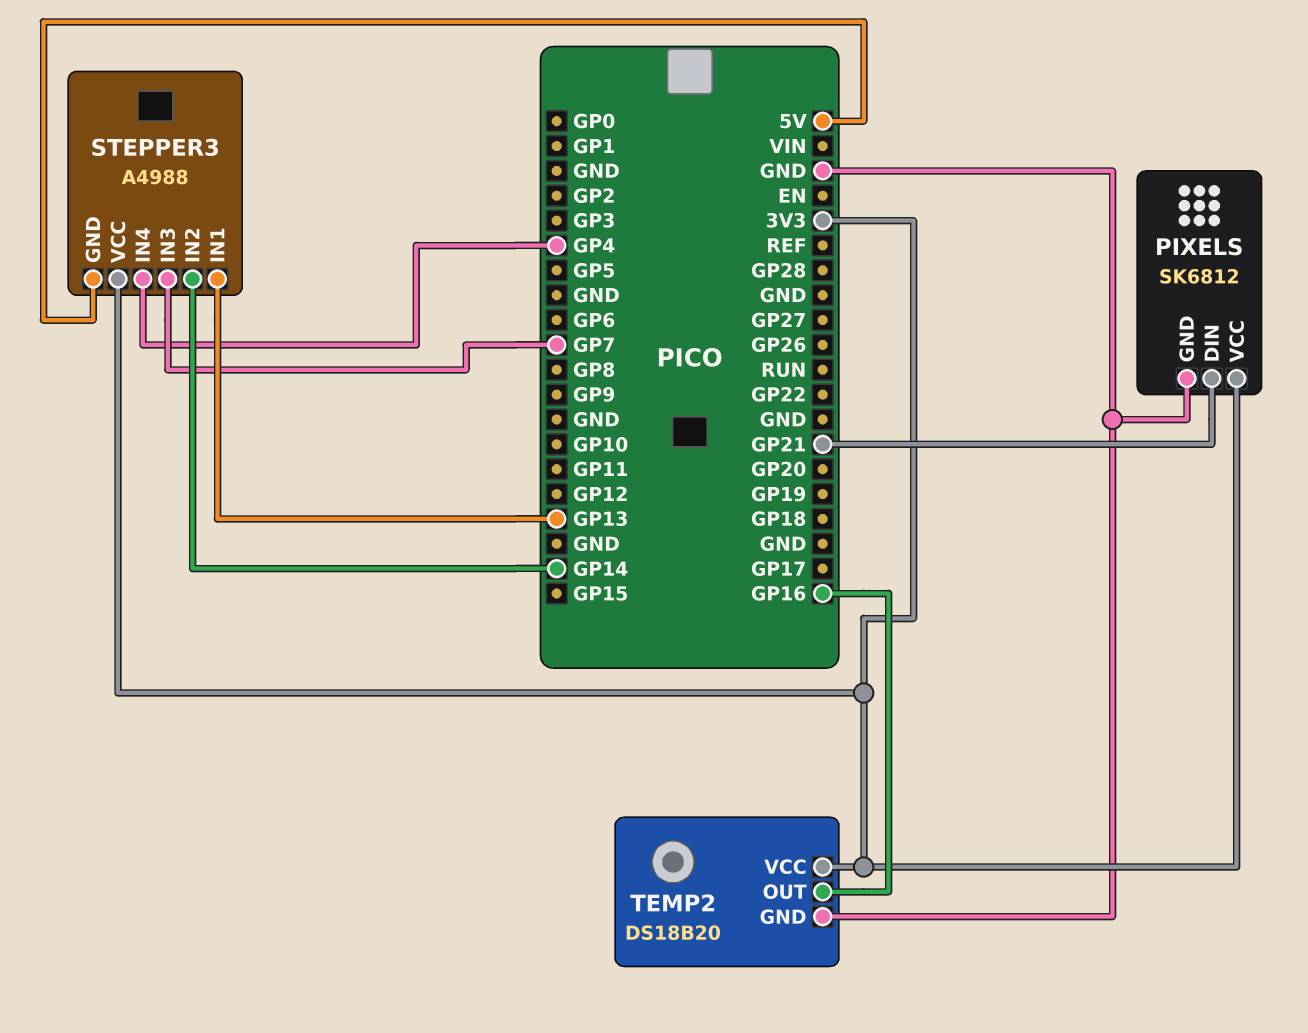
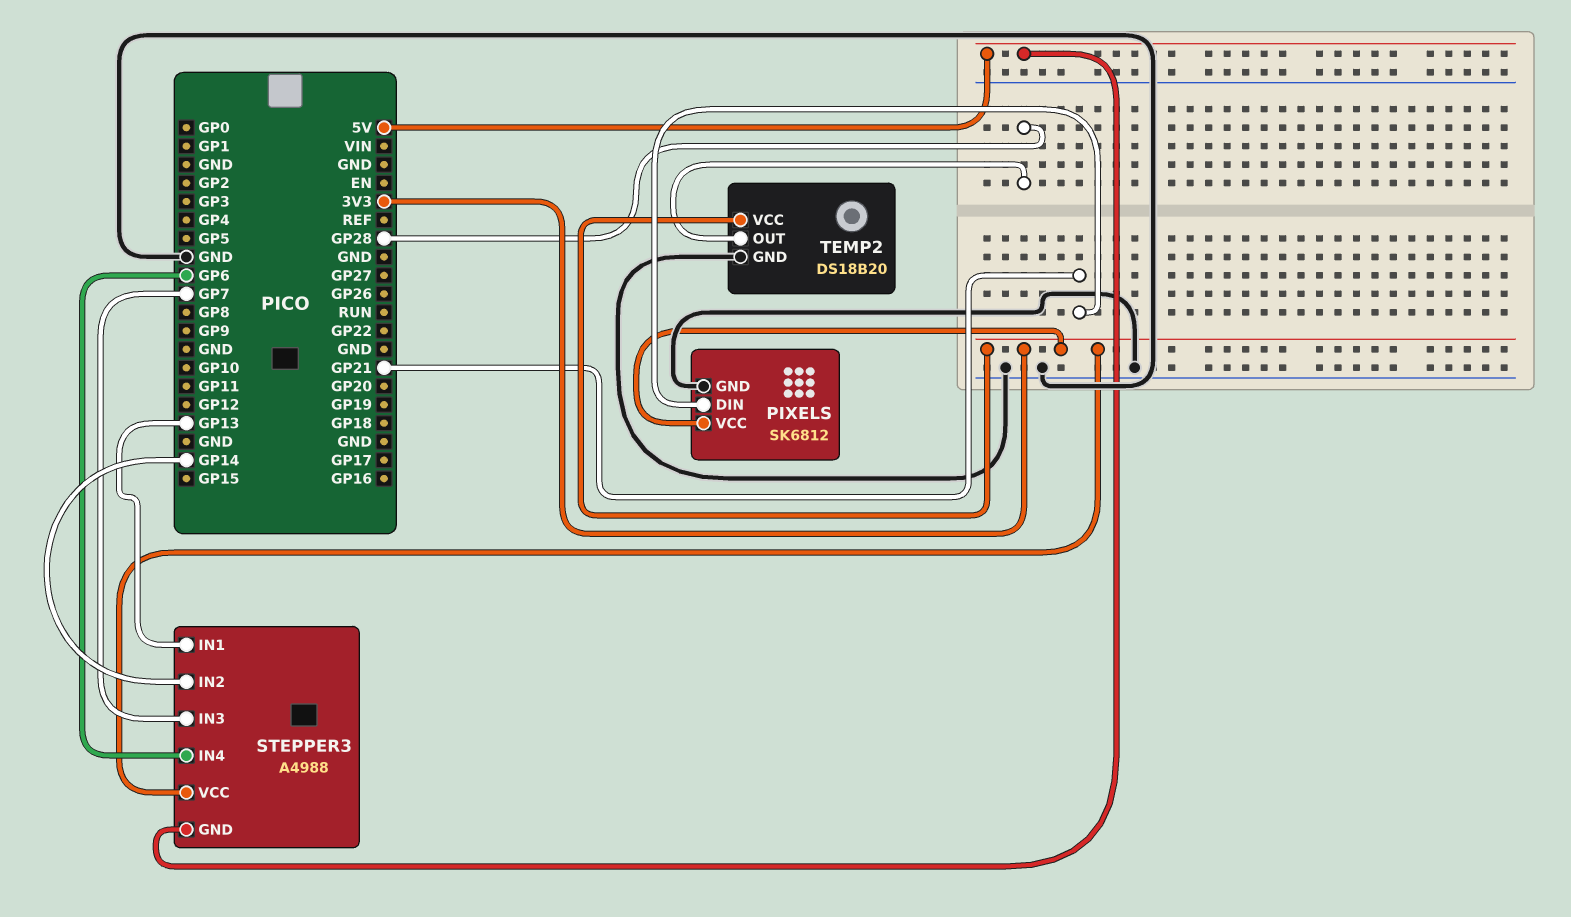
STEPPER3 pin IN4: GP4 -> GP6
TEMP2 pin OUT: GP16 -> GP28

